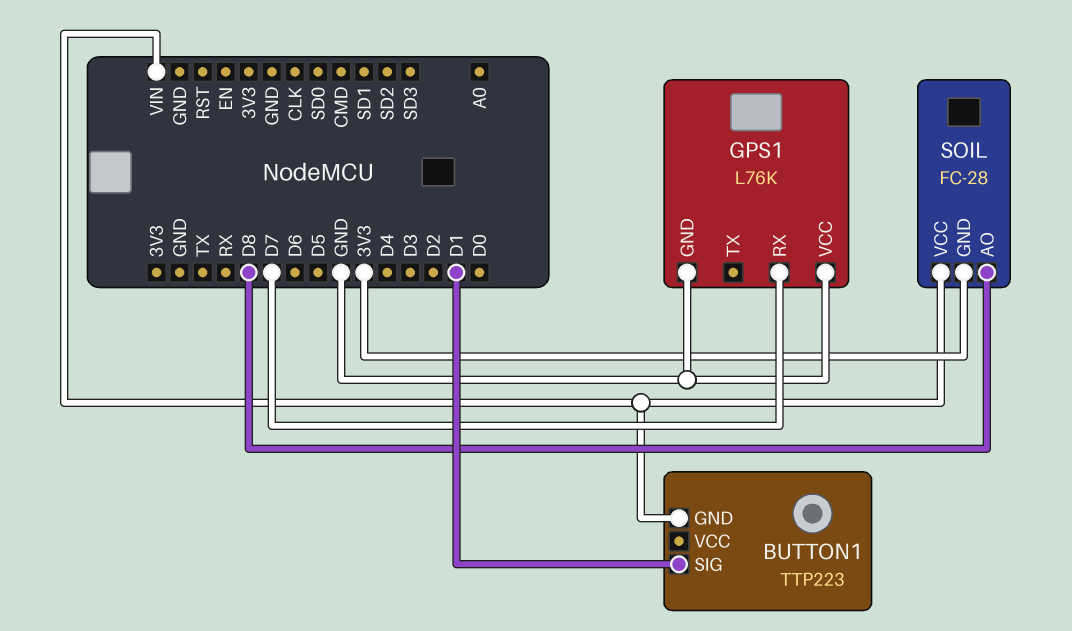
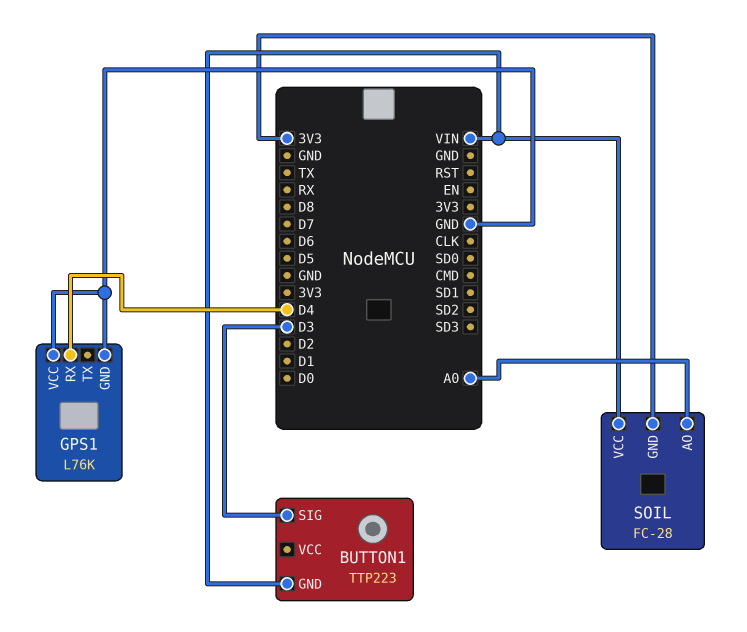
BUTTON1 pin SIG: D1 -> D3
GPS1 pin RX: D7 -> D4
SOIL pin AO: D8 -> A0

